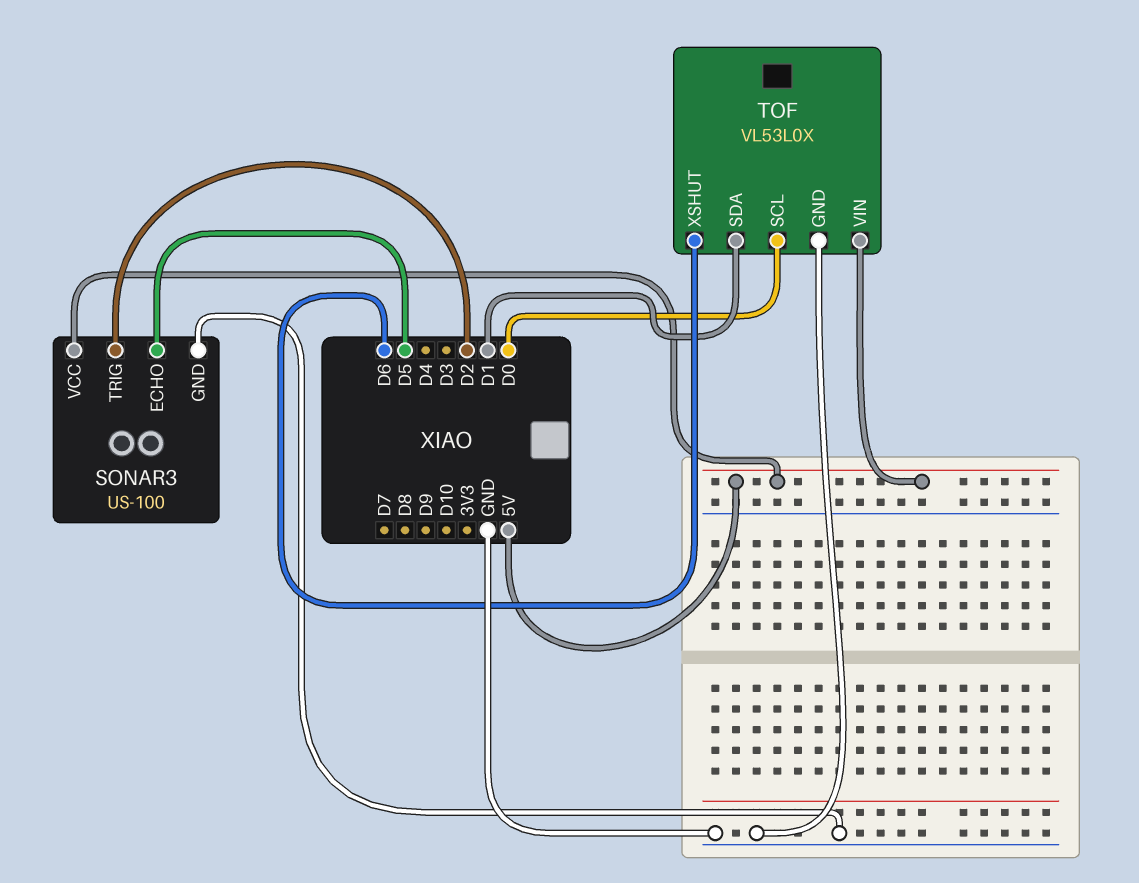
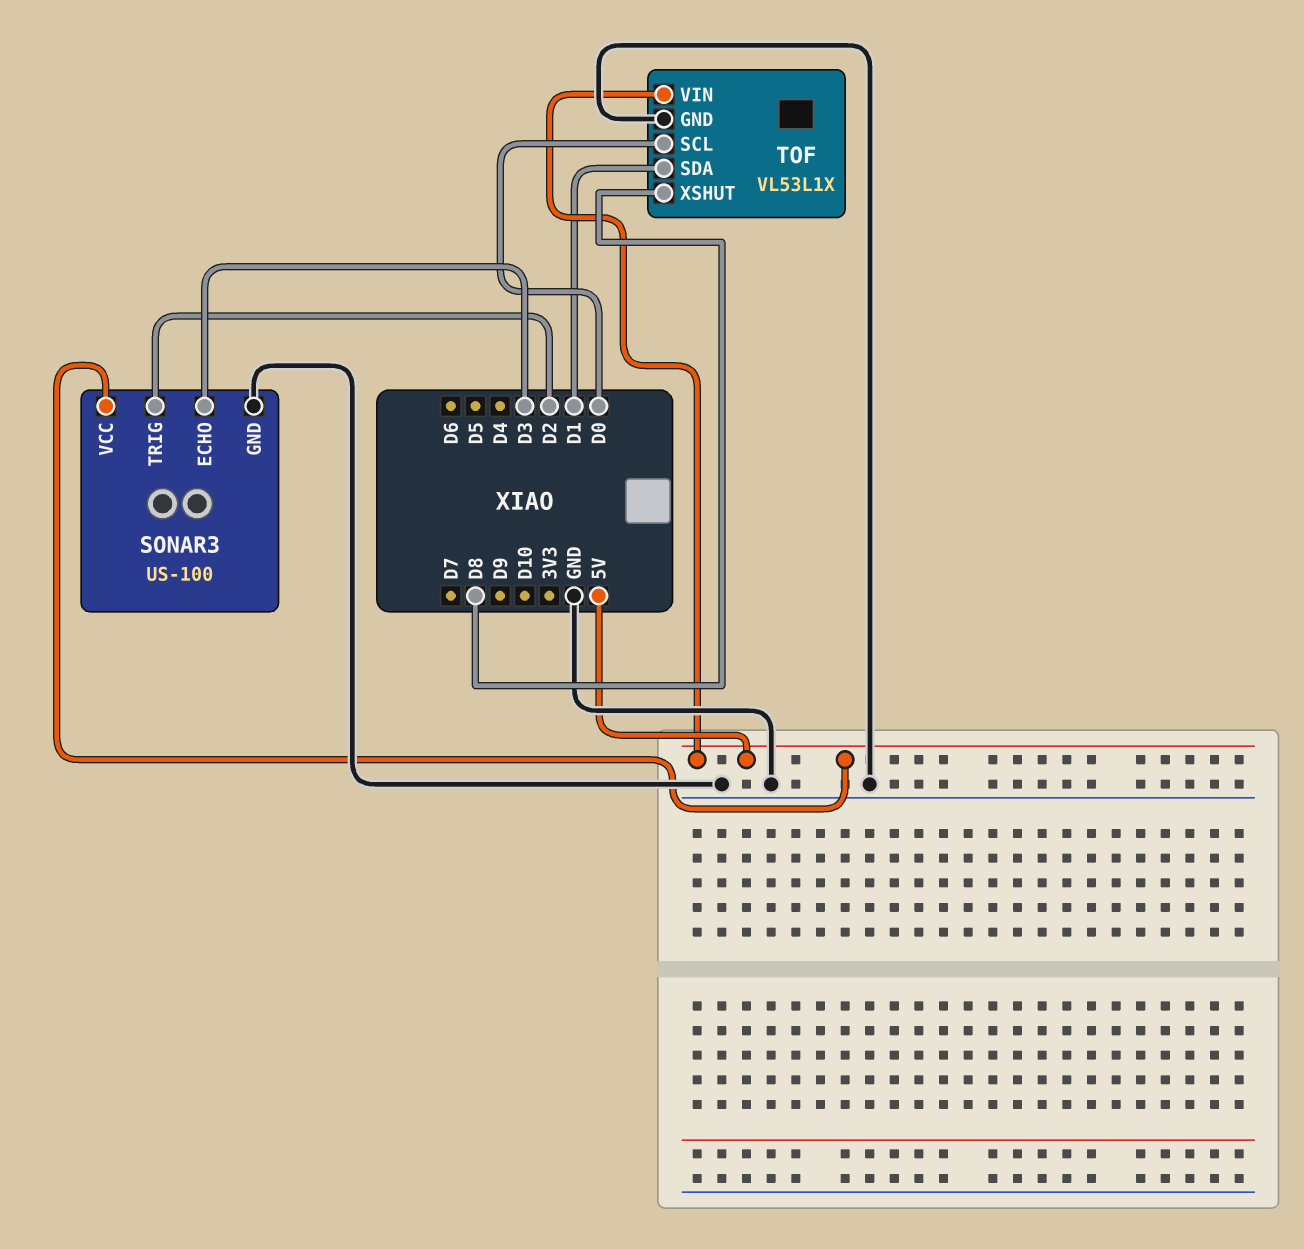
SONAR3 pin ECHO: D5 -> D3
TOF: VL53L0X -> VL53L1X
TOF pin XSHUT: D6 -> D8

